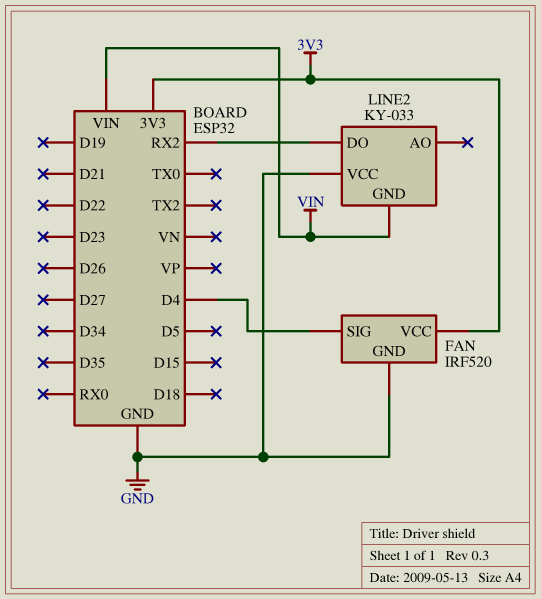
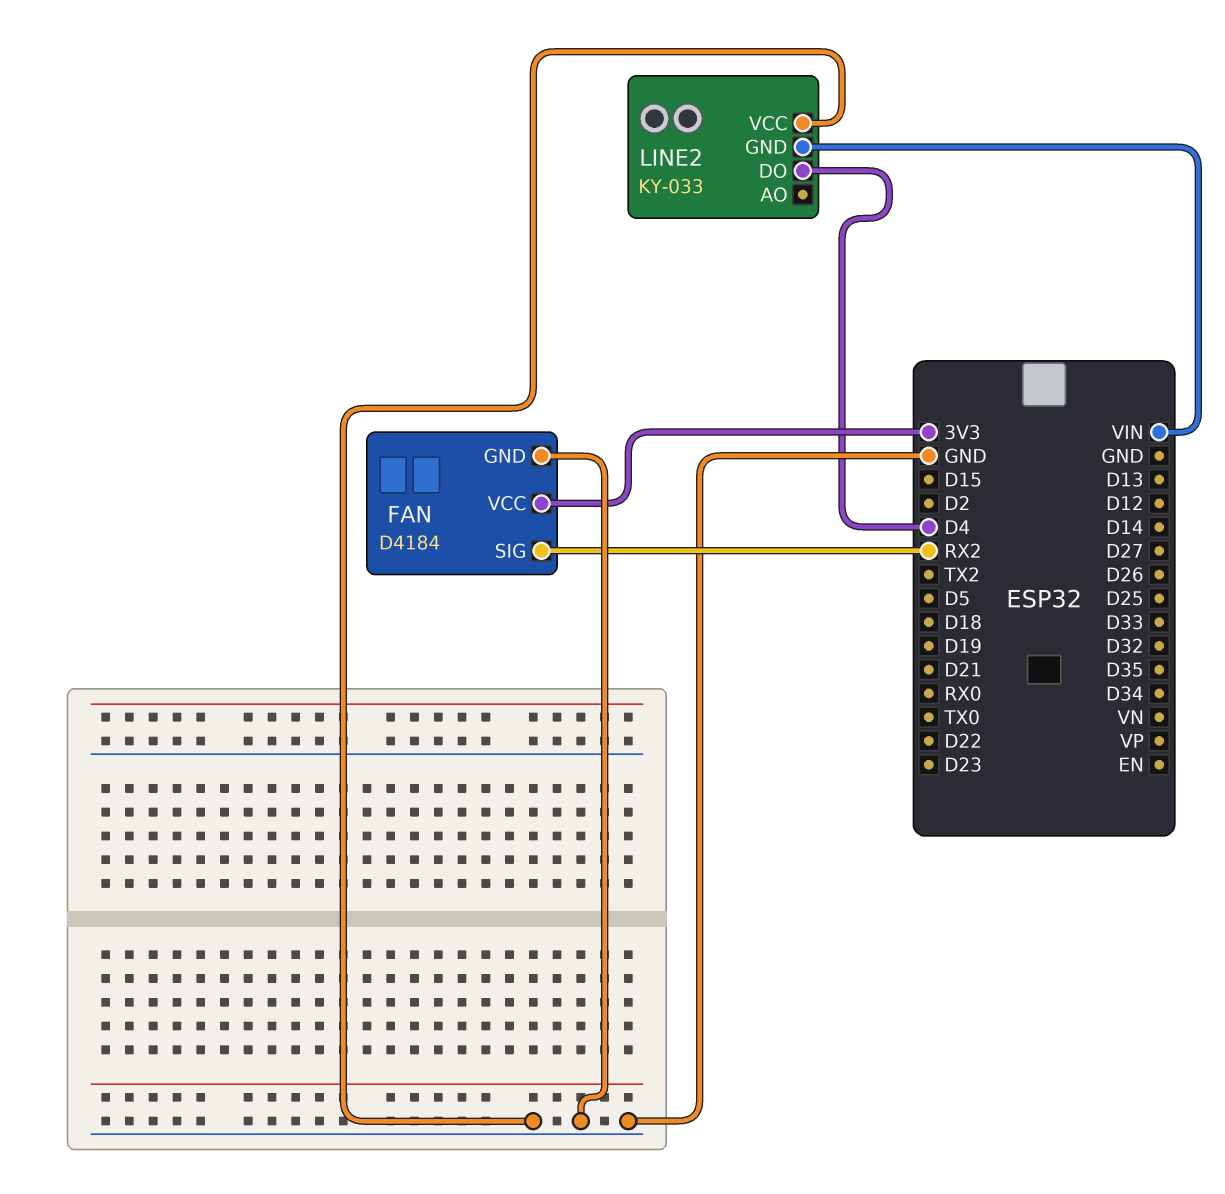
FAN: IRF520 -> D4184
FAN pin SIG: D4 -> RX2
LINE2 pin DO: RX2 -> D4

